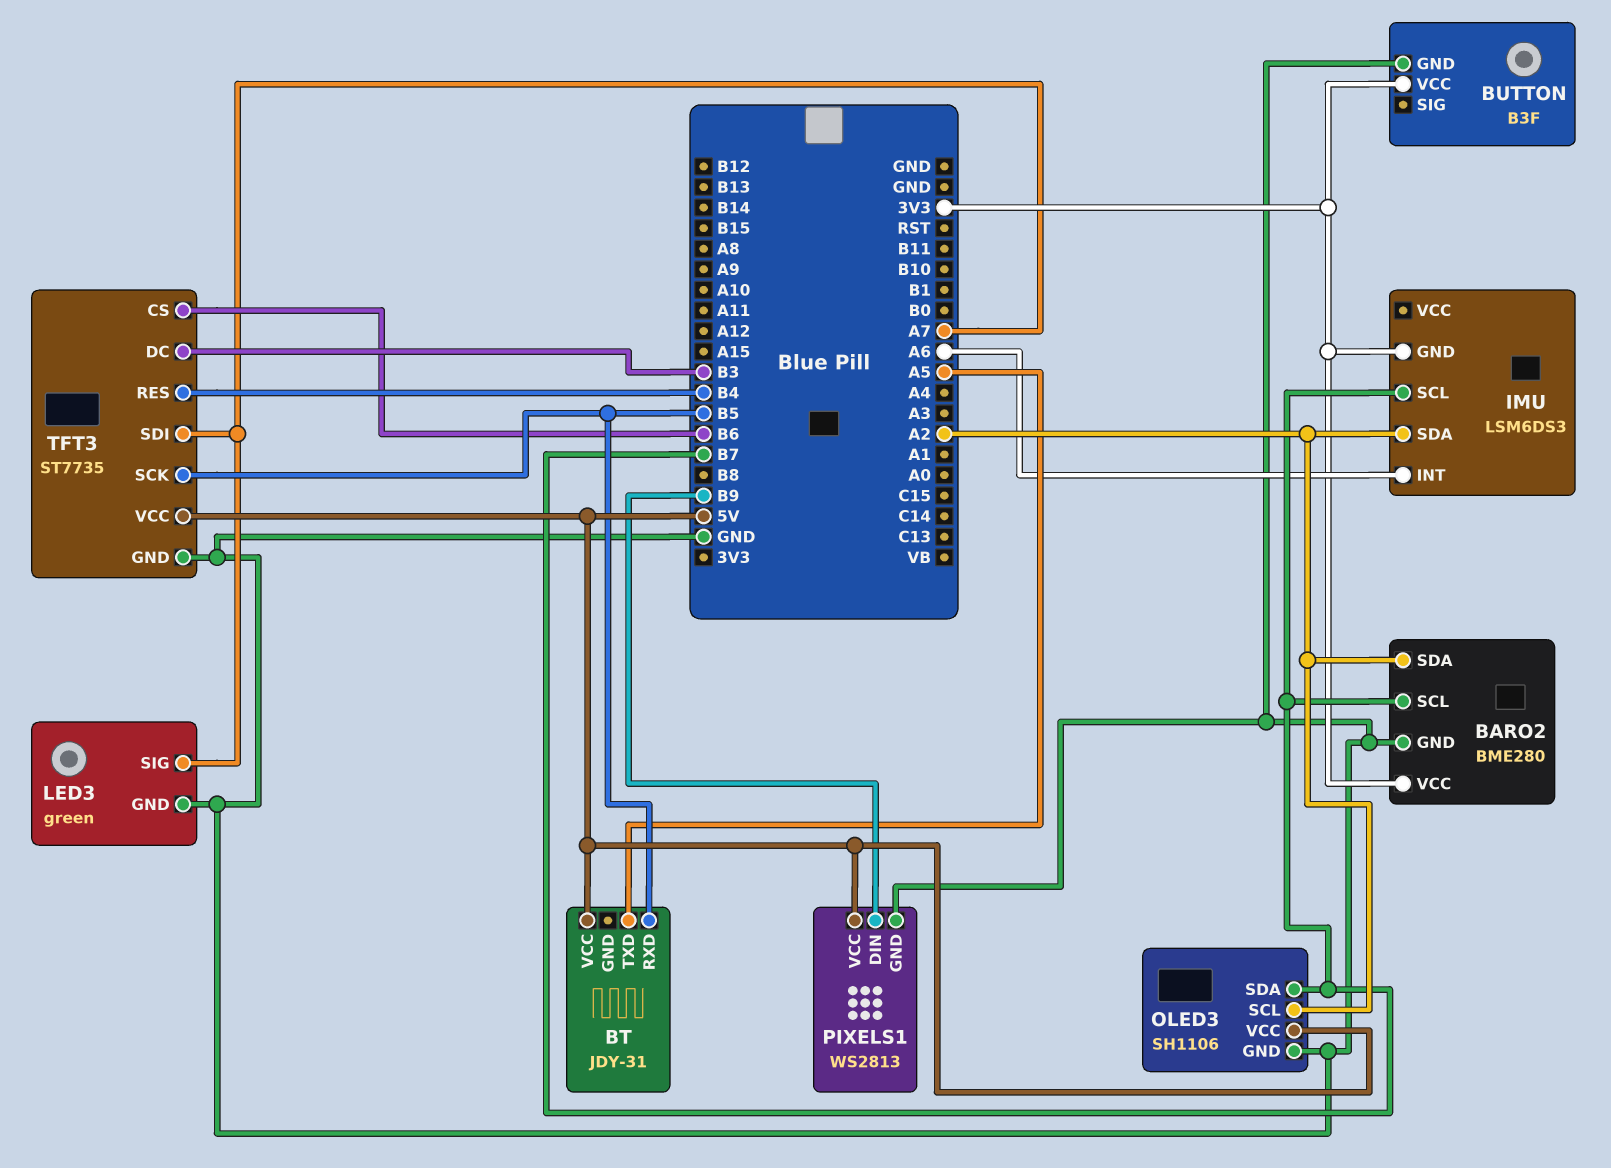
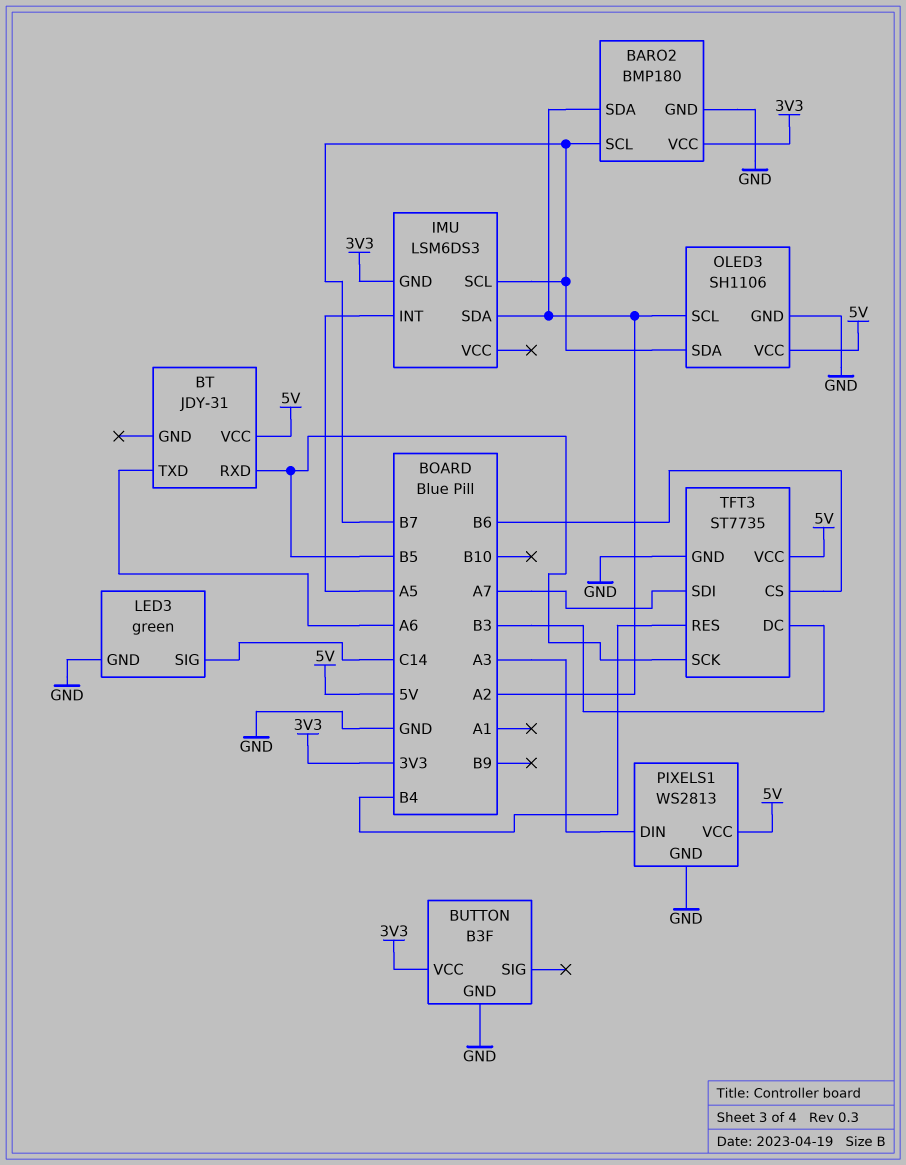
BARO2: BME280 -> BMP180
BT pin TXD: A5 -> A6
IMU pin INT: A6 -> A5
LED3 pin SIG: A7 -> C14
PIXELS1 pin DIN: B9 -> A3

